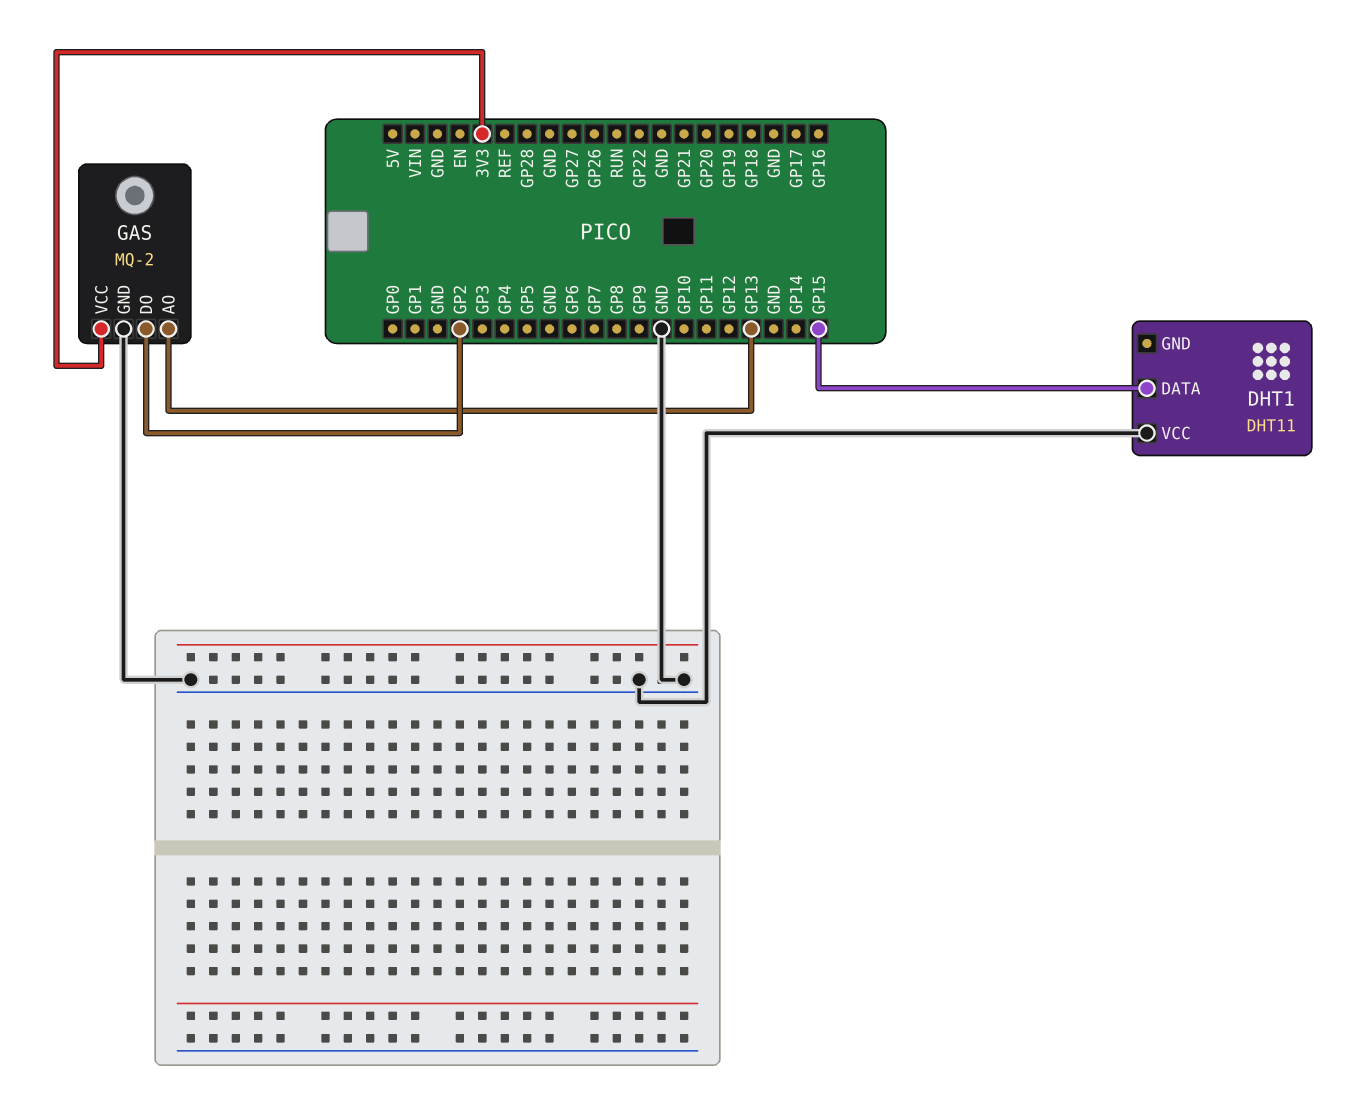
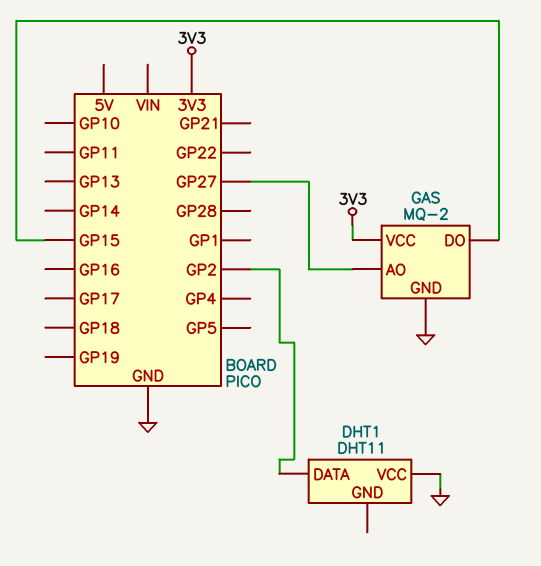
DHT1 pin DATA: GP15 -> GP2
GAS pin AO: GP13 -> GP27
GAS pin DO: GP2 -> GP15

